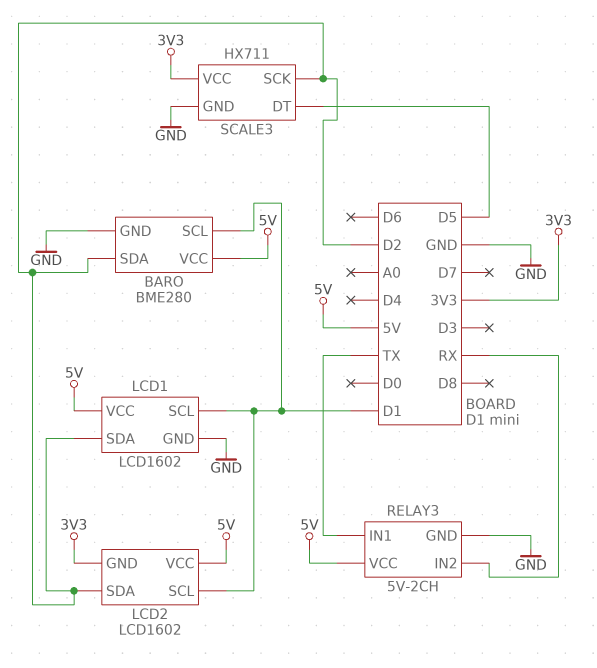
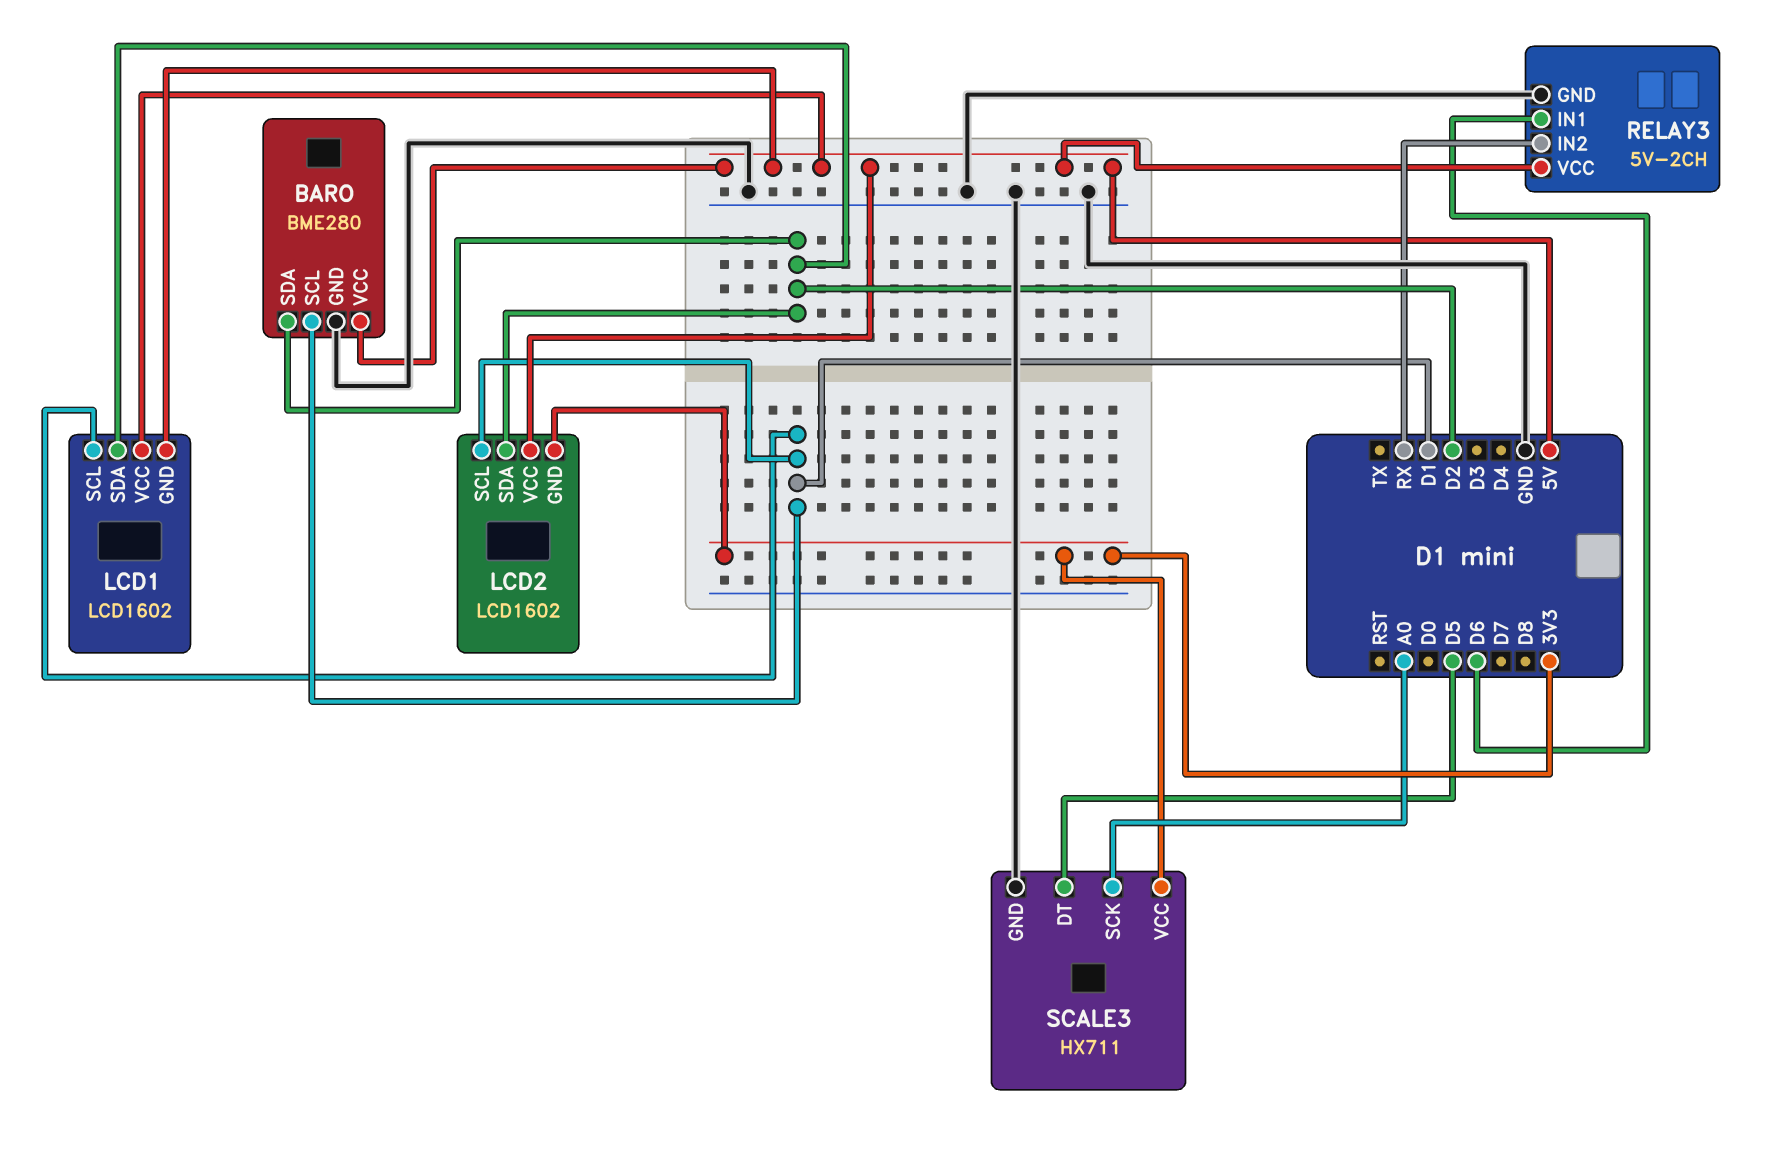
LCD1 pin GND: GND -> 5V
RELAY3 pin IN1: TX -> D6
SCALE3 pin SCK: D2 -> A0

